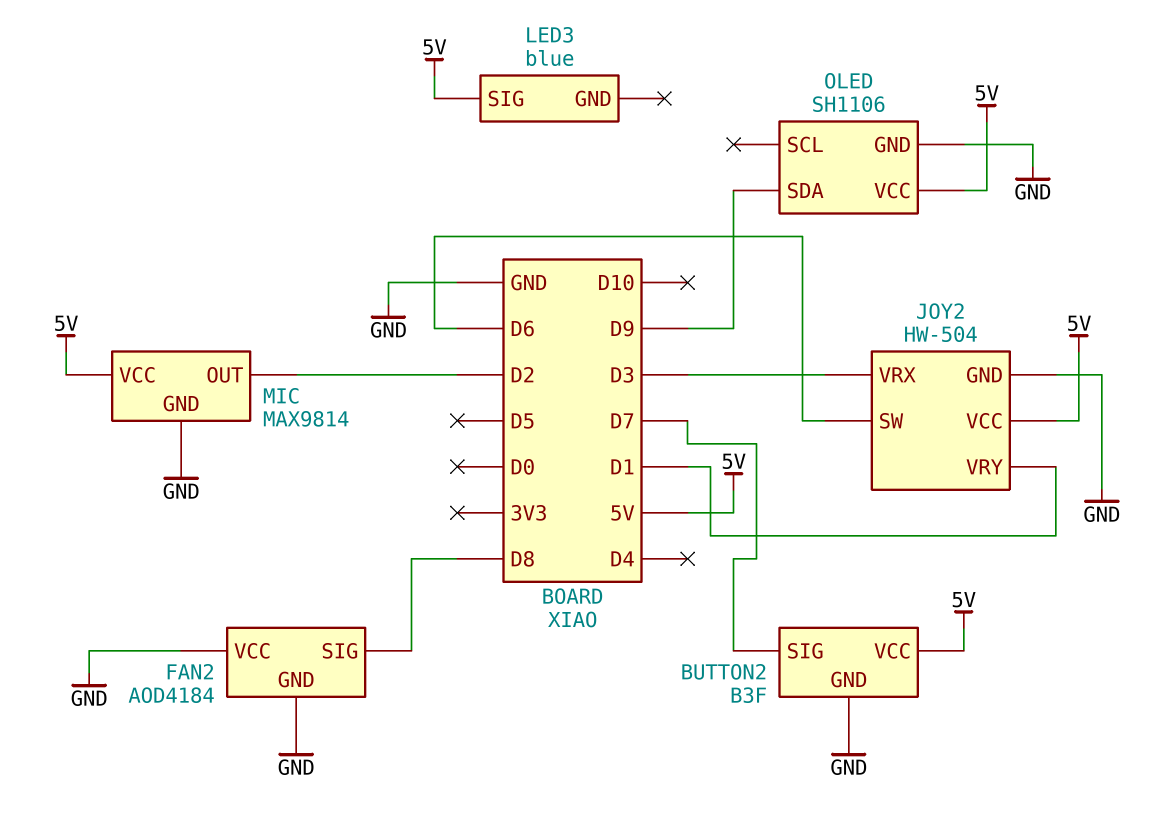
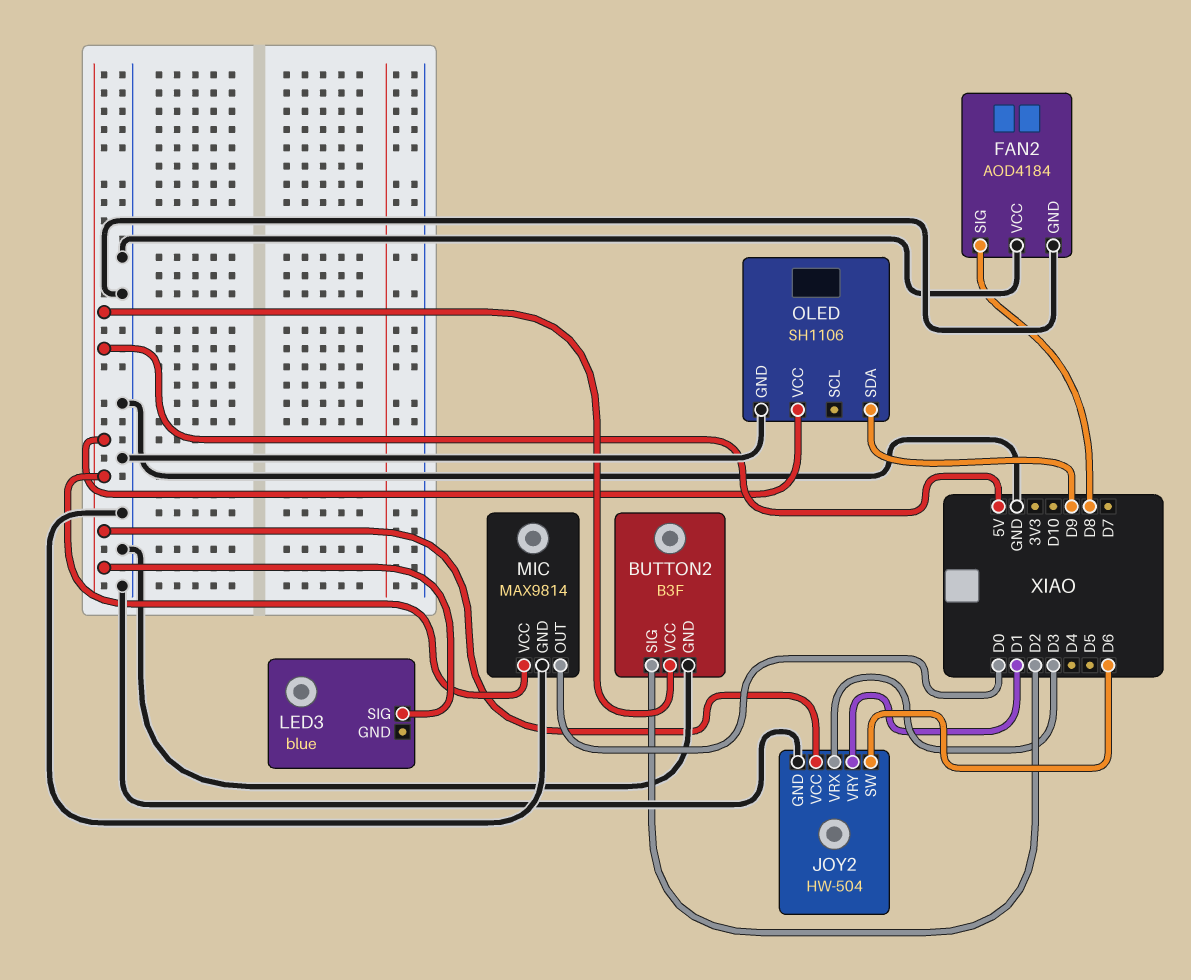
BUTTON2 pin SIG: D7 -> D2
MIC pin OUT: D2 -> D0

